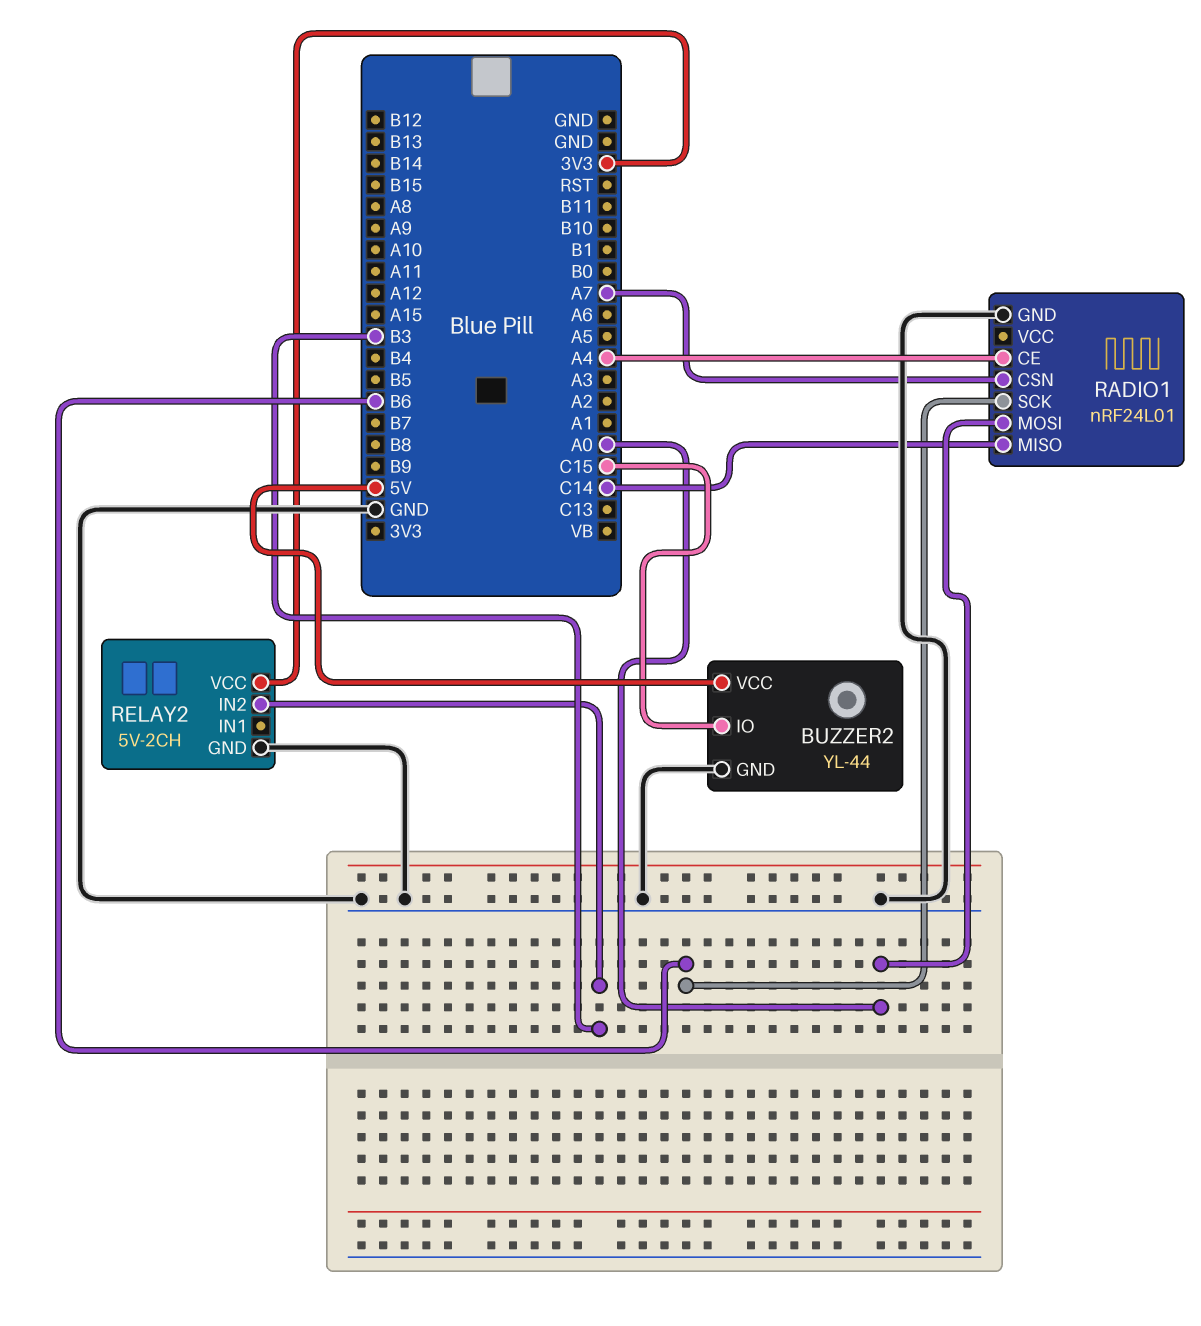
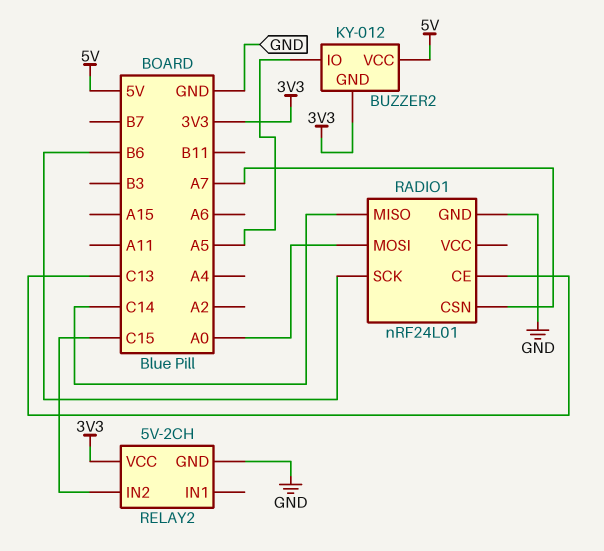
BUZZER2: YL-44 -> KY-012
BUZZER2 pin GND: GND -> 3V3
BUZZER2 pin IO: C15 -> A5
RADIO1 pin CE: A4 -> C13
RELAY2 pin IN2: B3 -> C15

